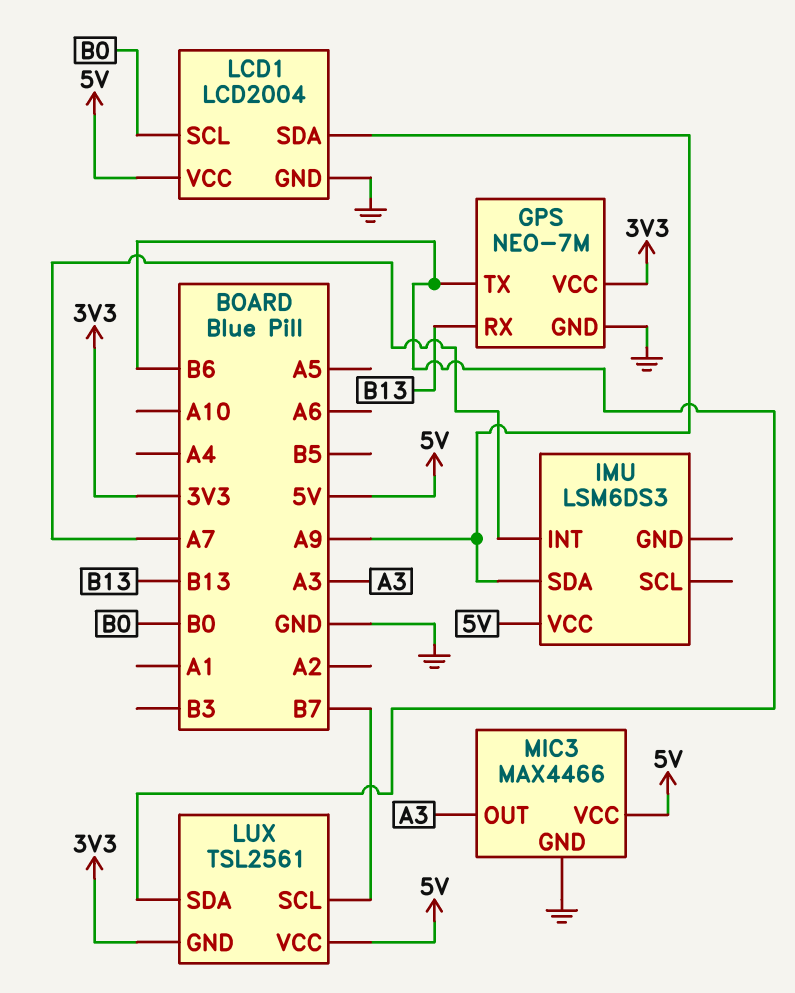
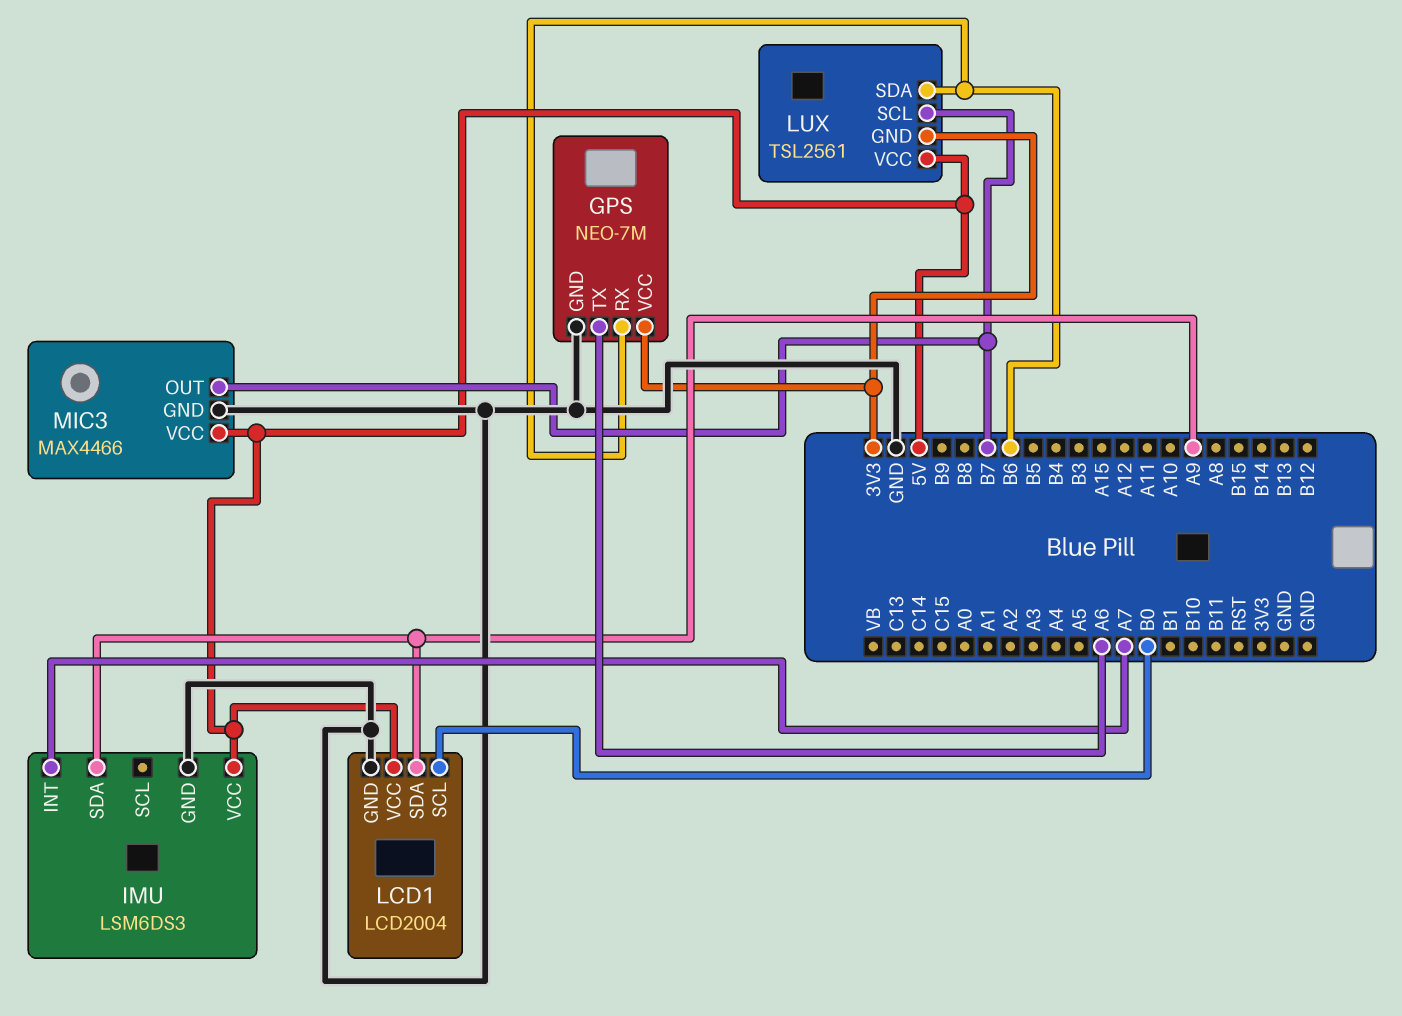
GPS pin RX: B13 -> B6
GPS pin TX: B6 -> A6
IMU pin GND: none -> GND
MIC3 pin OUT: A3 -> B7

